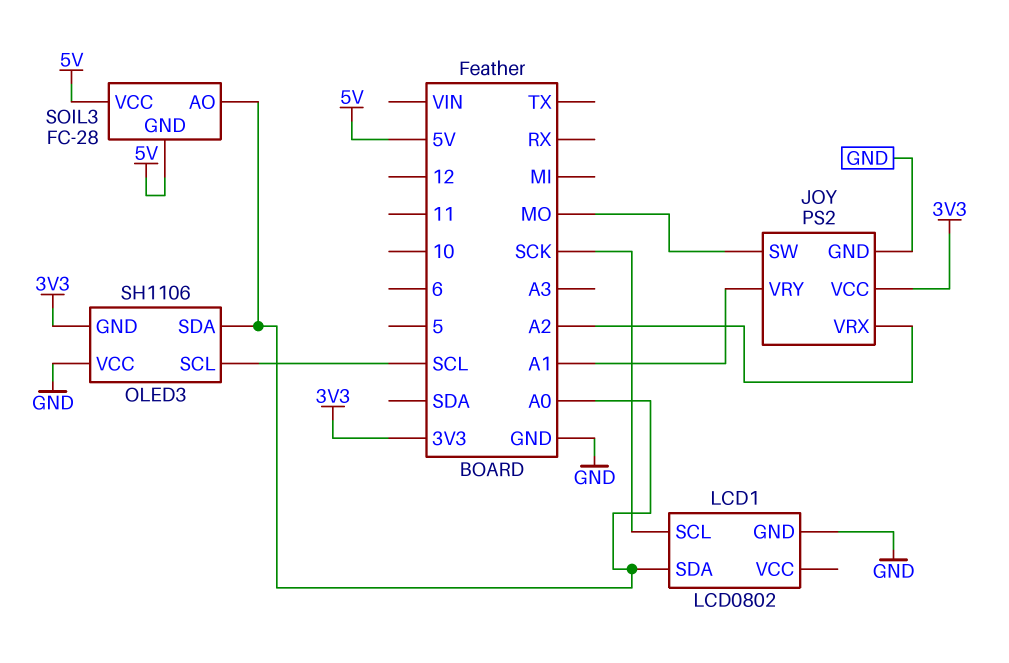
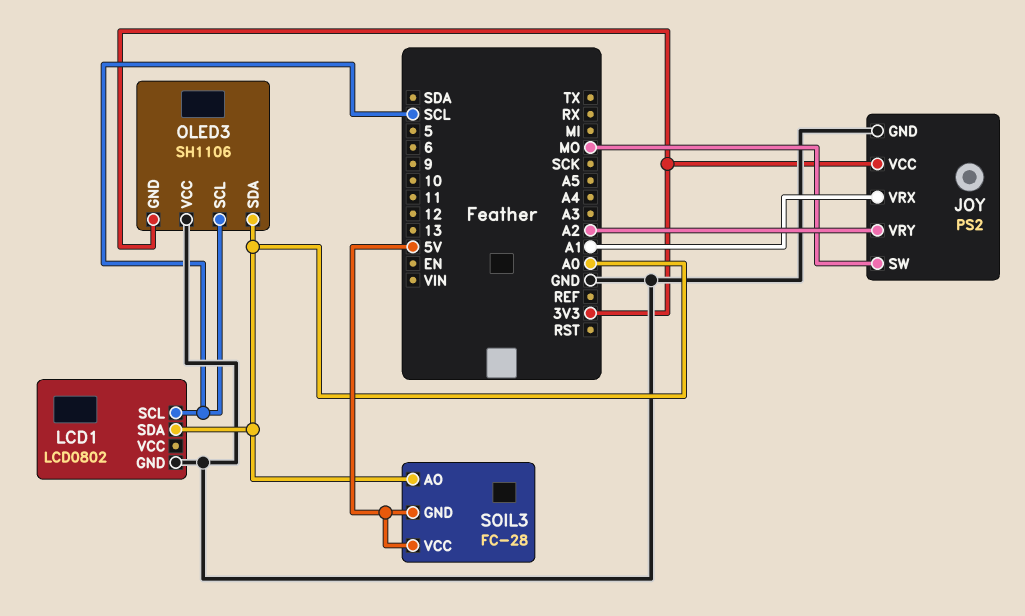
JOY pin VRX: A2 -> A1
JOY pin VRY: A1 -> A2
LCD1 pin SCL: SCK -> SCL

